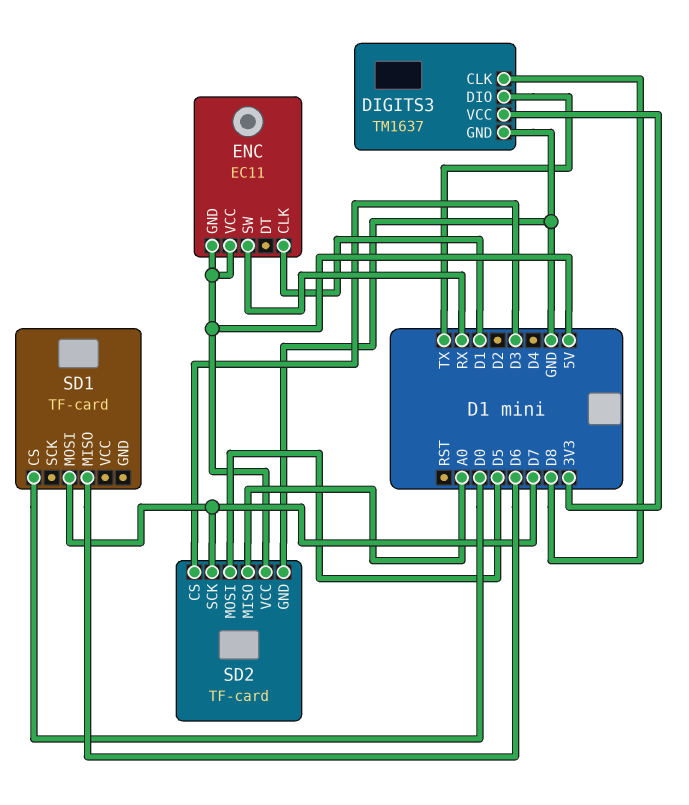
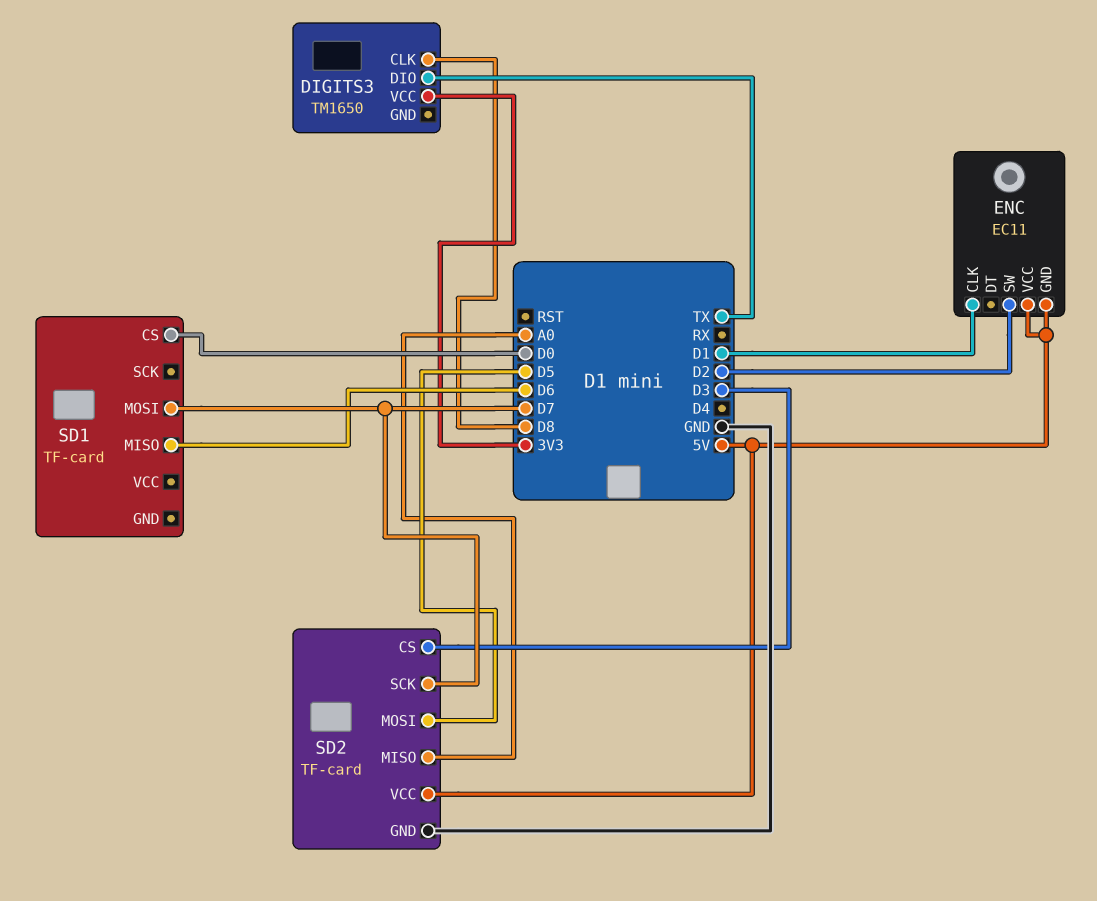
DIGITS3: TM1637 -> TM1650
DIGITS3 pin GND: GND -> none
ENC pin SW: RX -> D2

